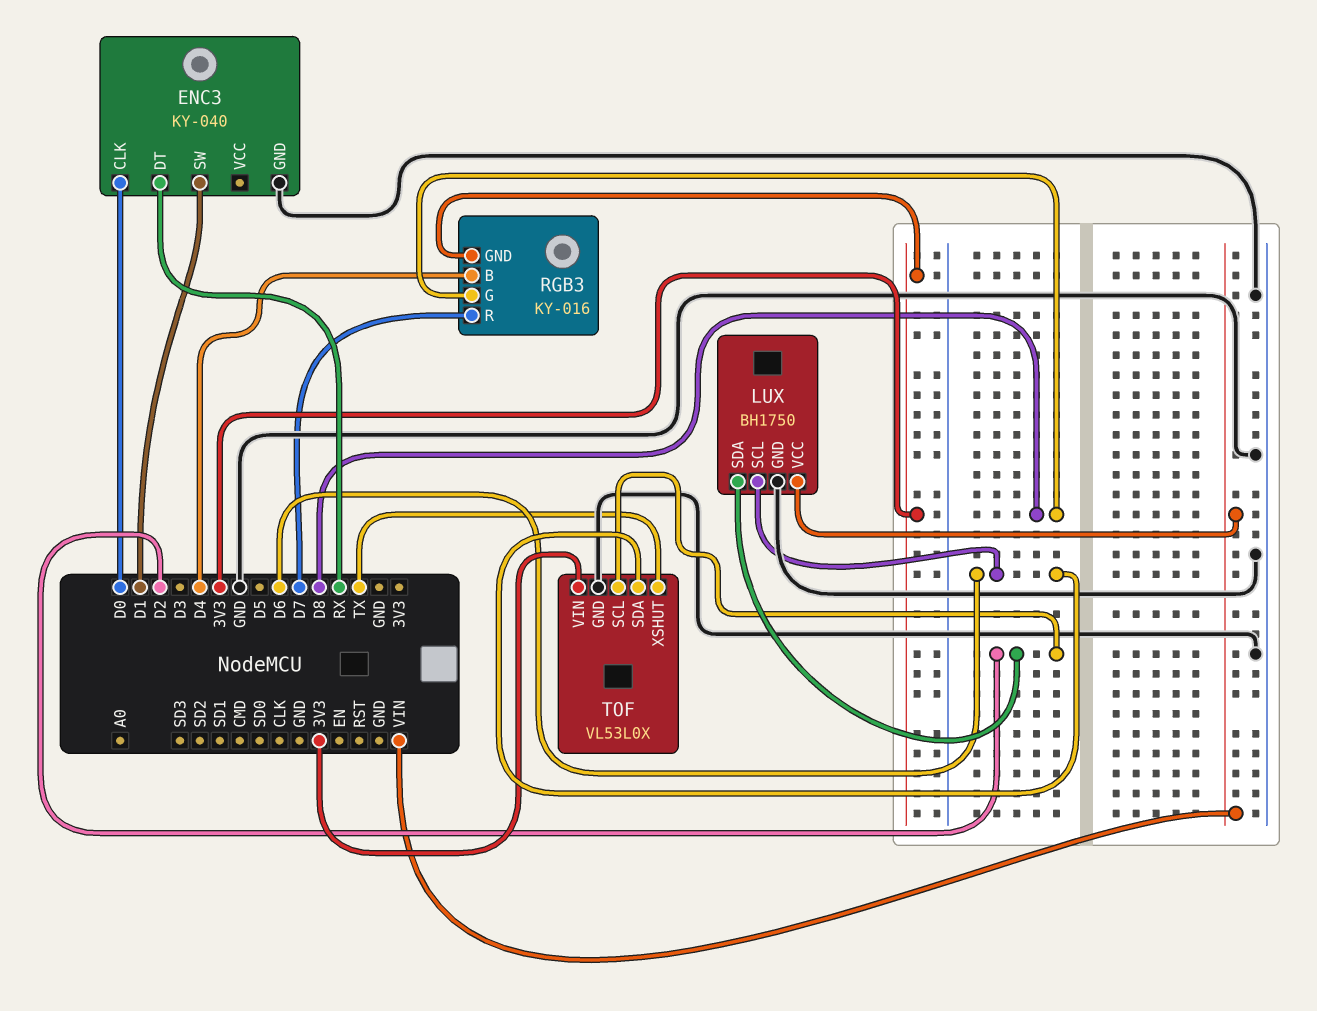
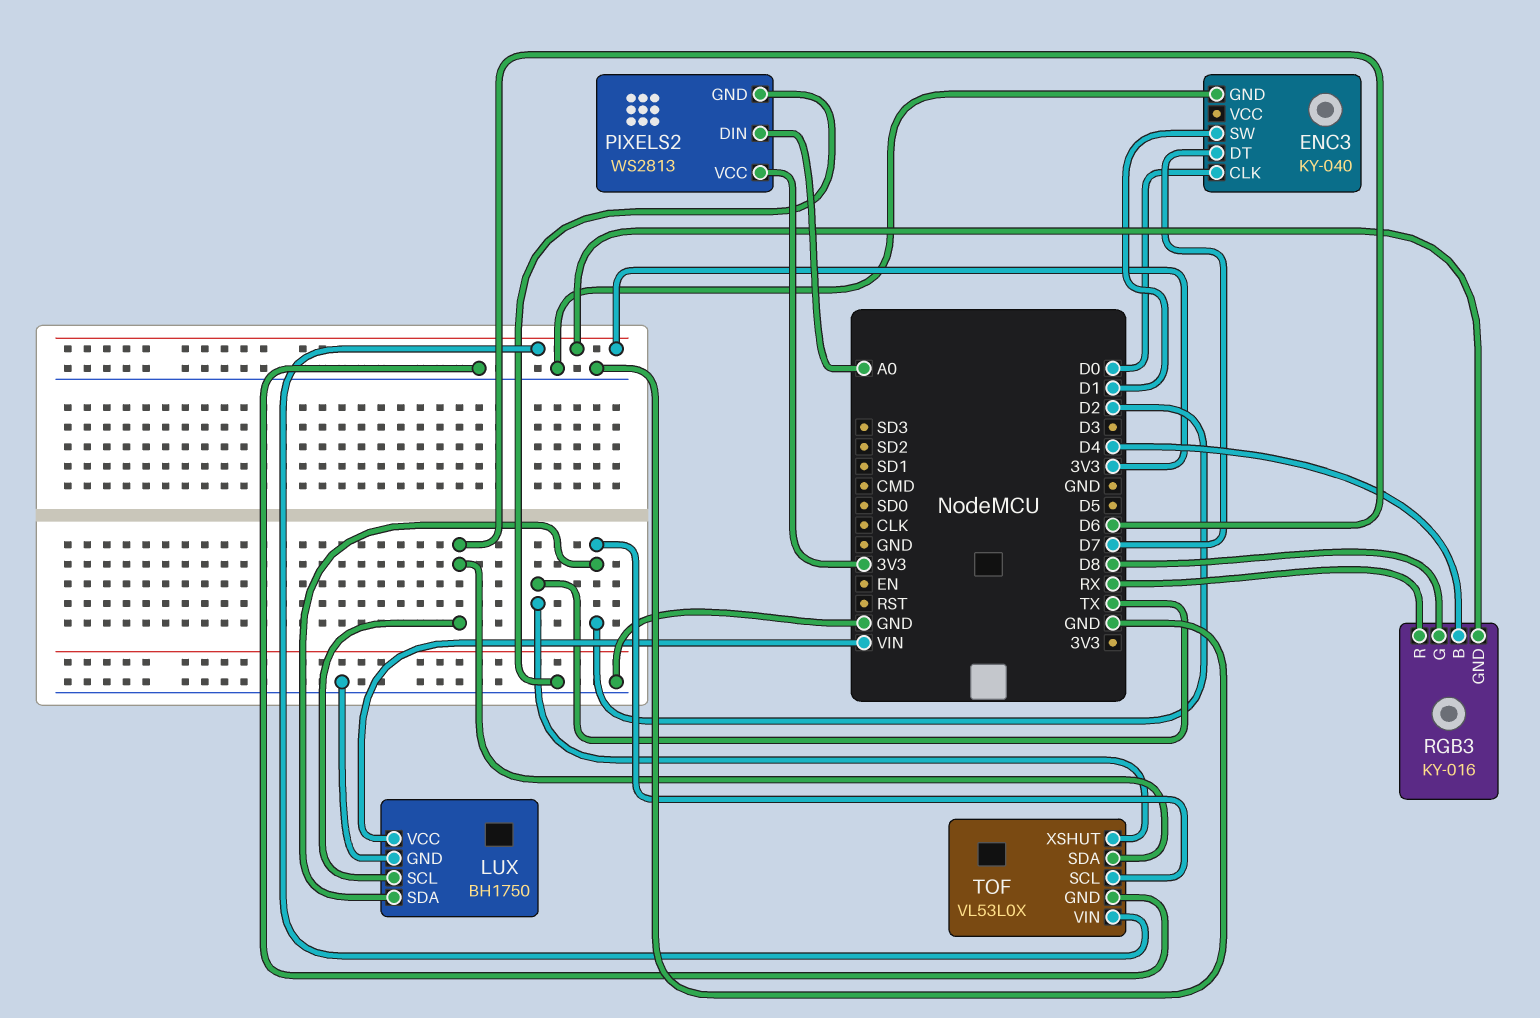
ENC3 pin DT: RX -> D7
PIXELS2: none -> WS2813
PIXELS2 pin DIN: none -> A0
PIXELS2 pin GND: none -> GND
PIXELS2 pin VCC: none -> 3V3
RGB3 pin R: D7 -> RX

